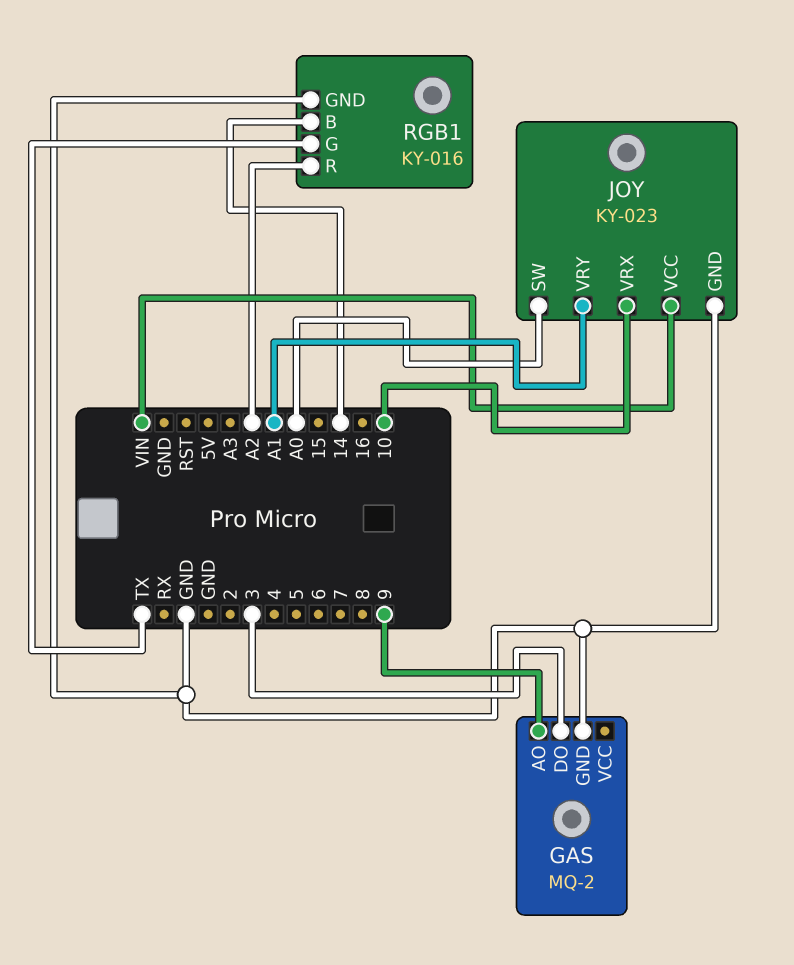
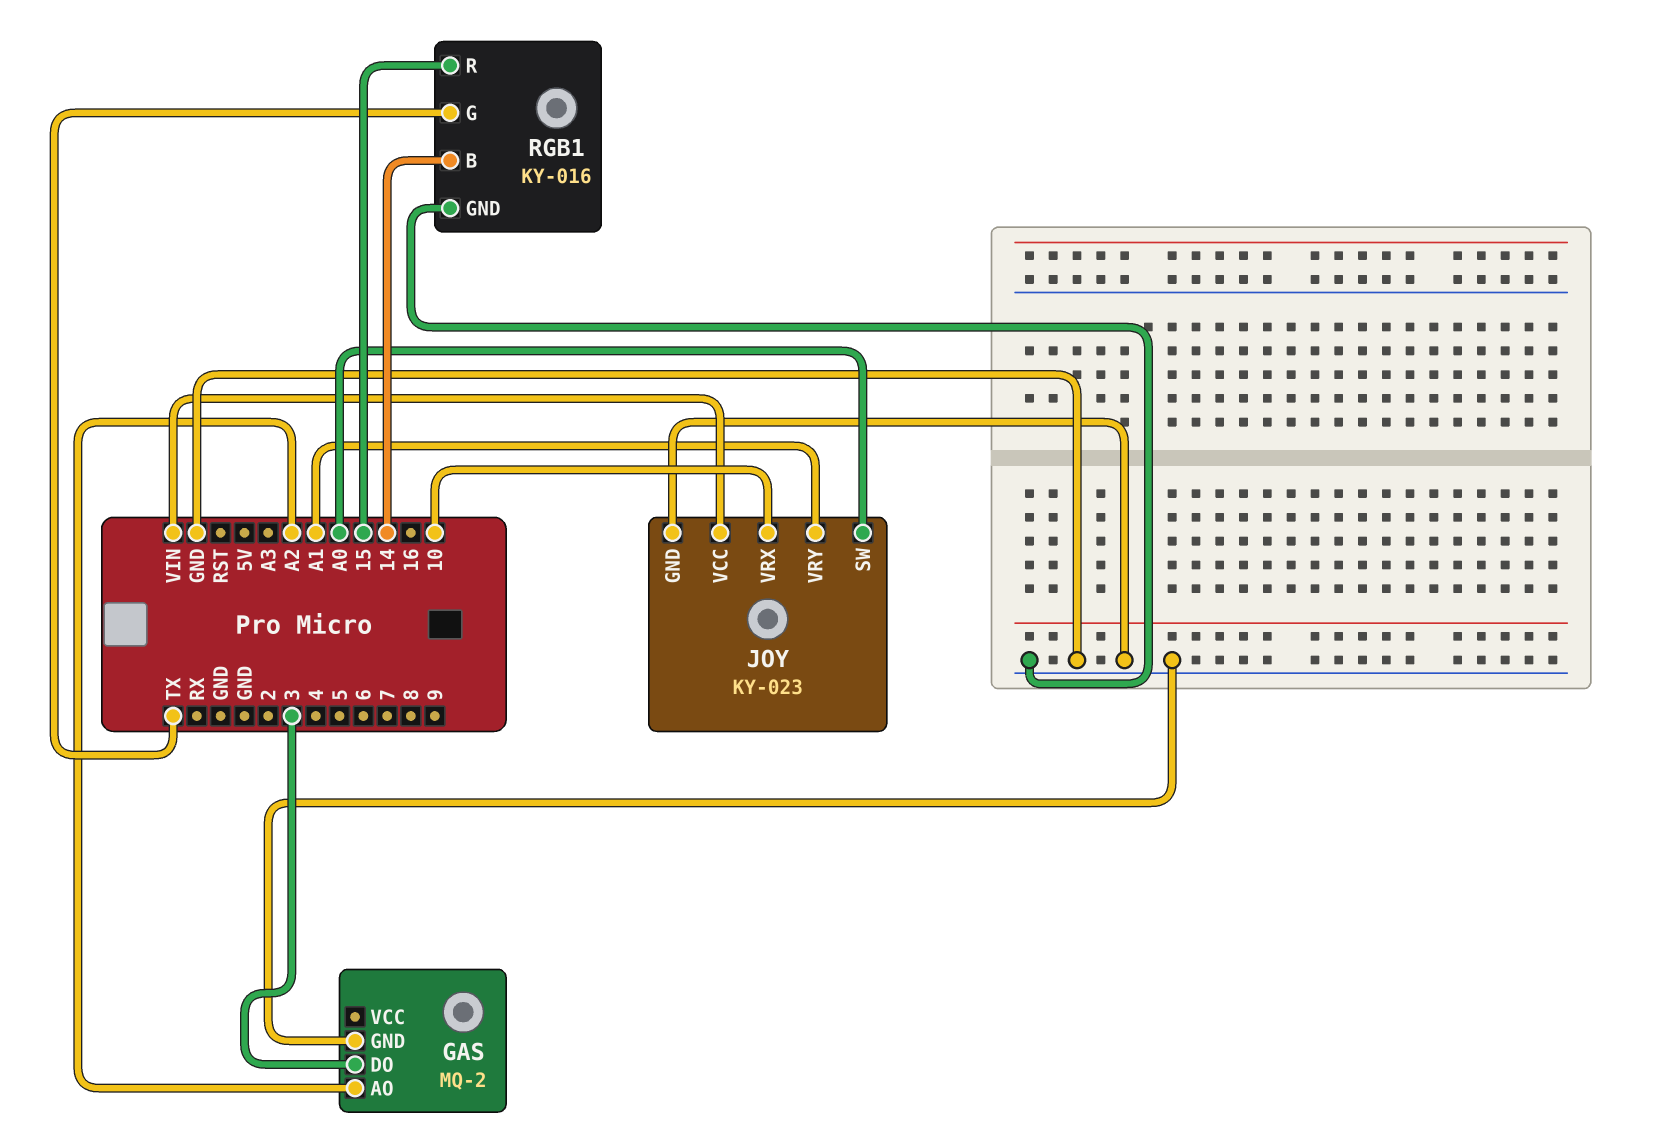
GAS pin AO: 9 -> A2
RGB1 pin R: A2 -> 15

